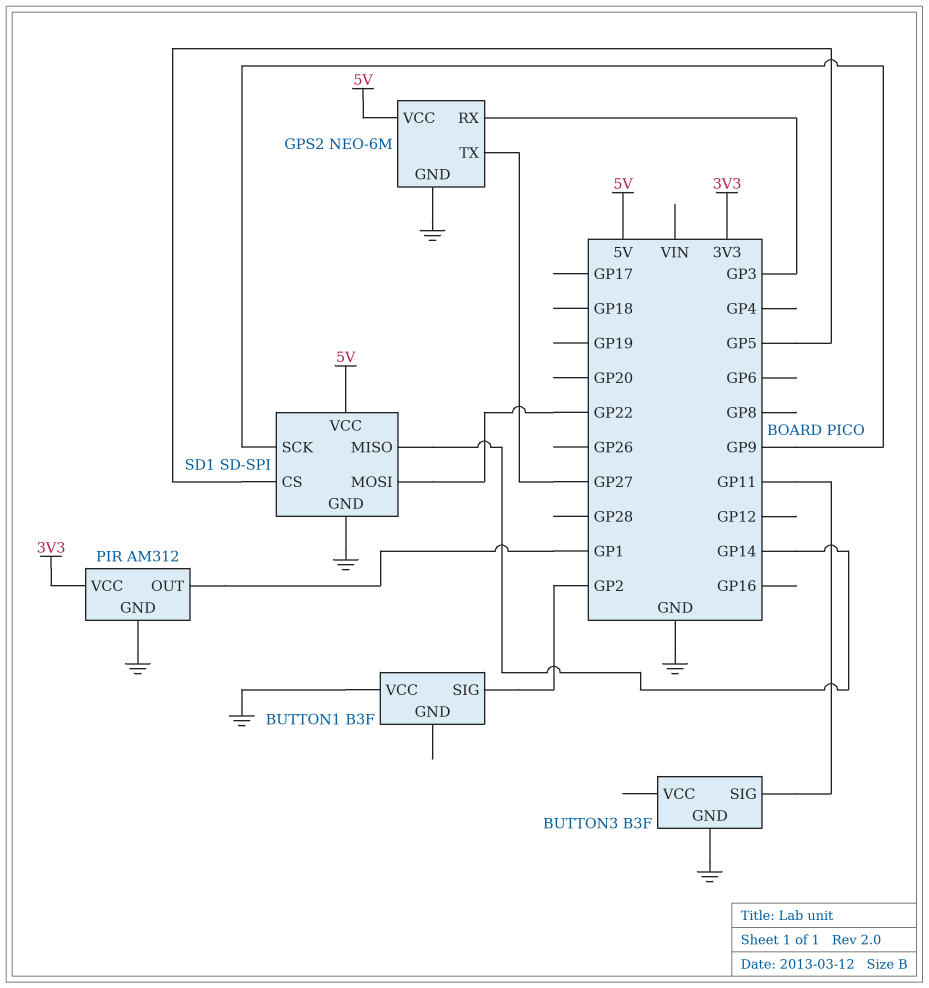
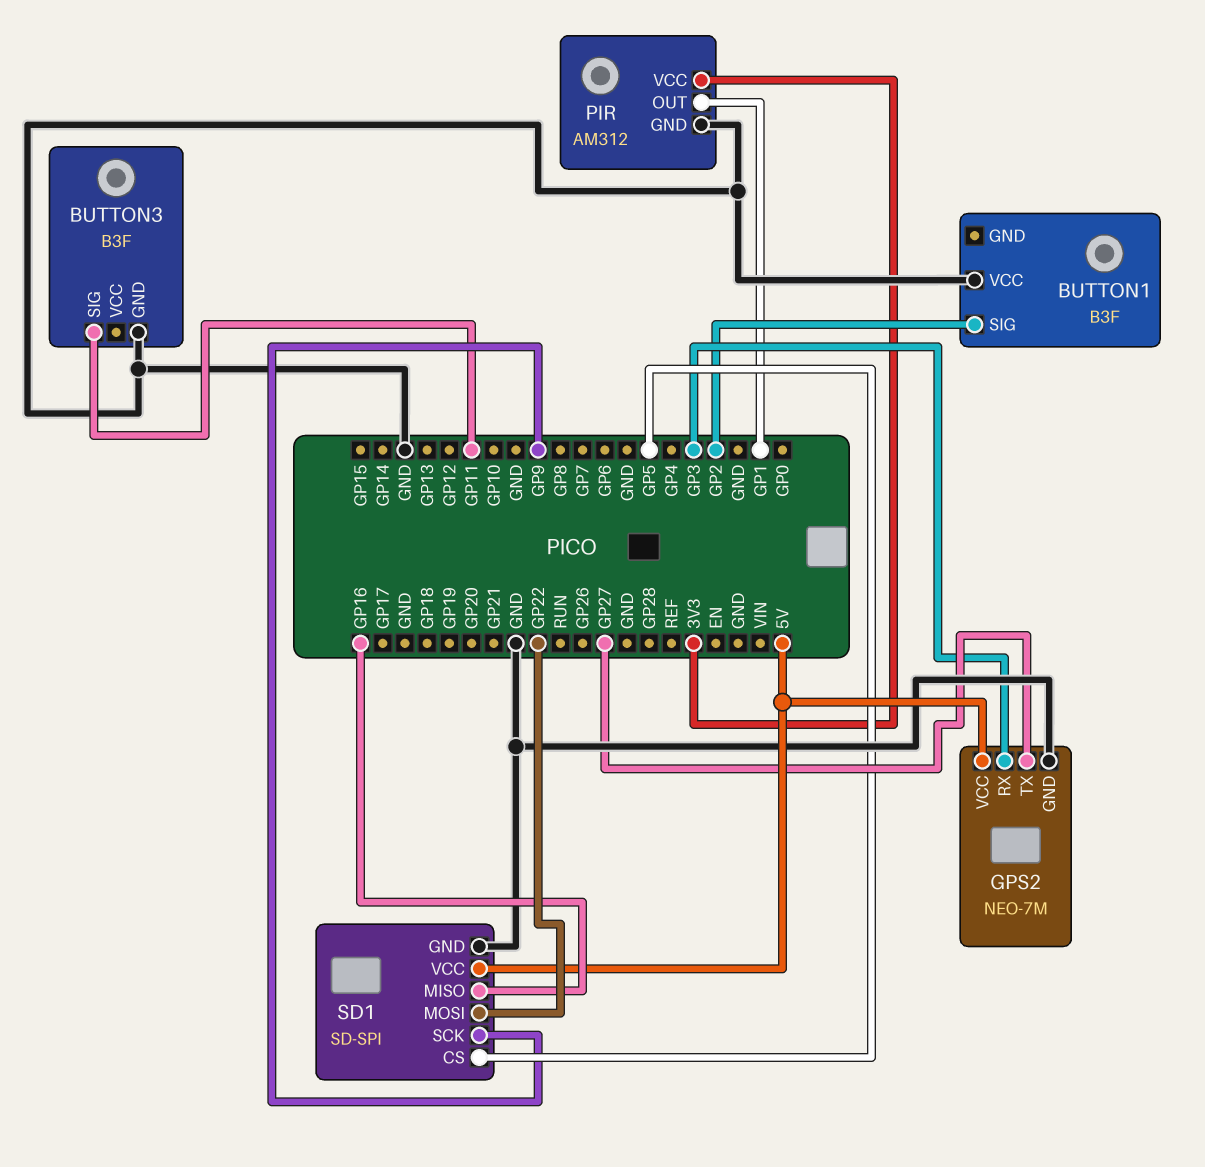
GPS2: NEO-6M -> NEO-7M
SD1 pin MISO: GP14 -> GP16

